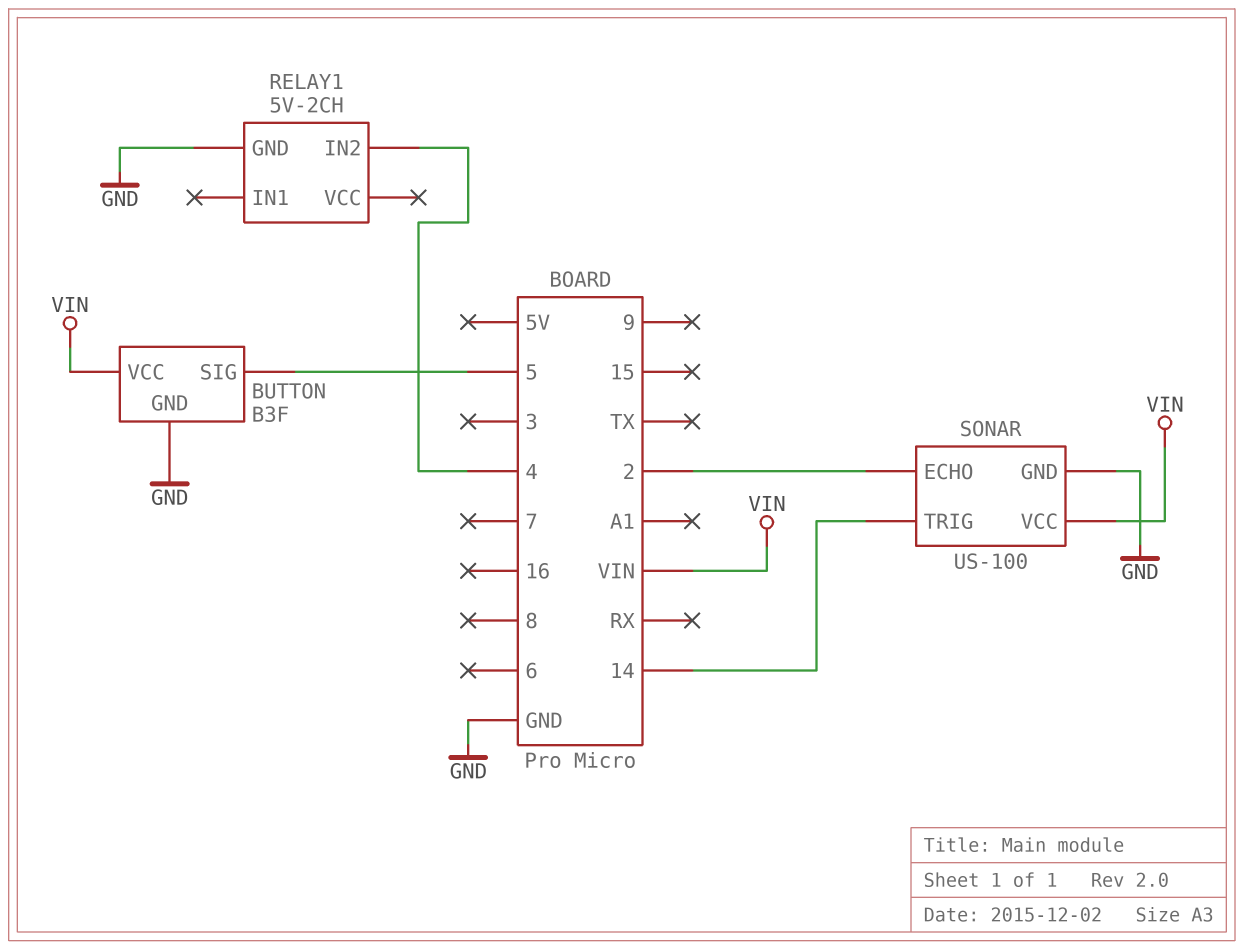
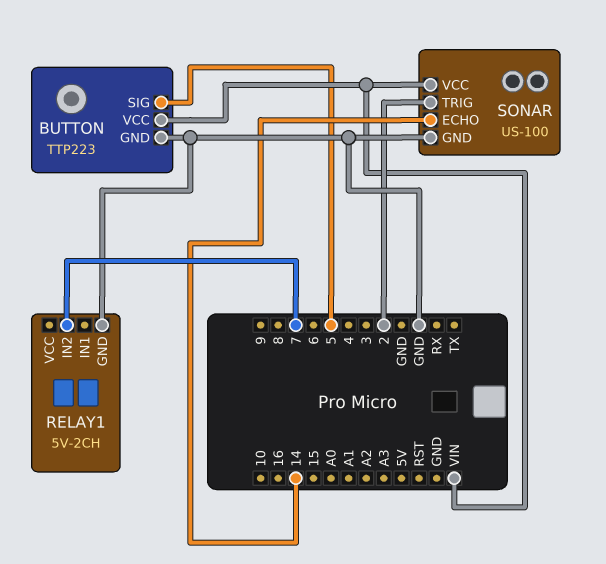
BUTTON: B3F -> TTP223
RELAY1 pin IN2: 4 -> 7
SONAR pin ECHO: 2 -> 14
SONAR pin TRIG: 14 -> 2

